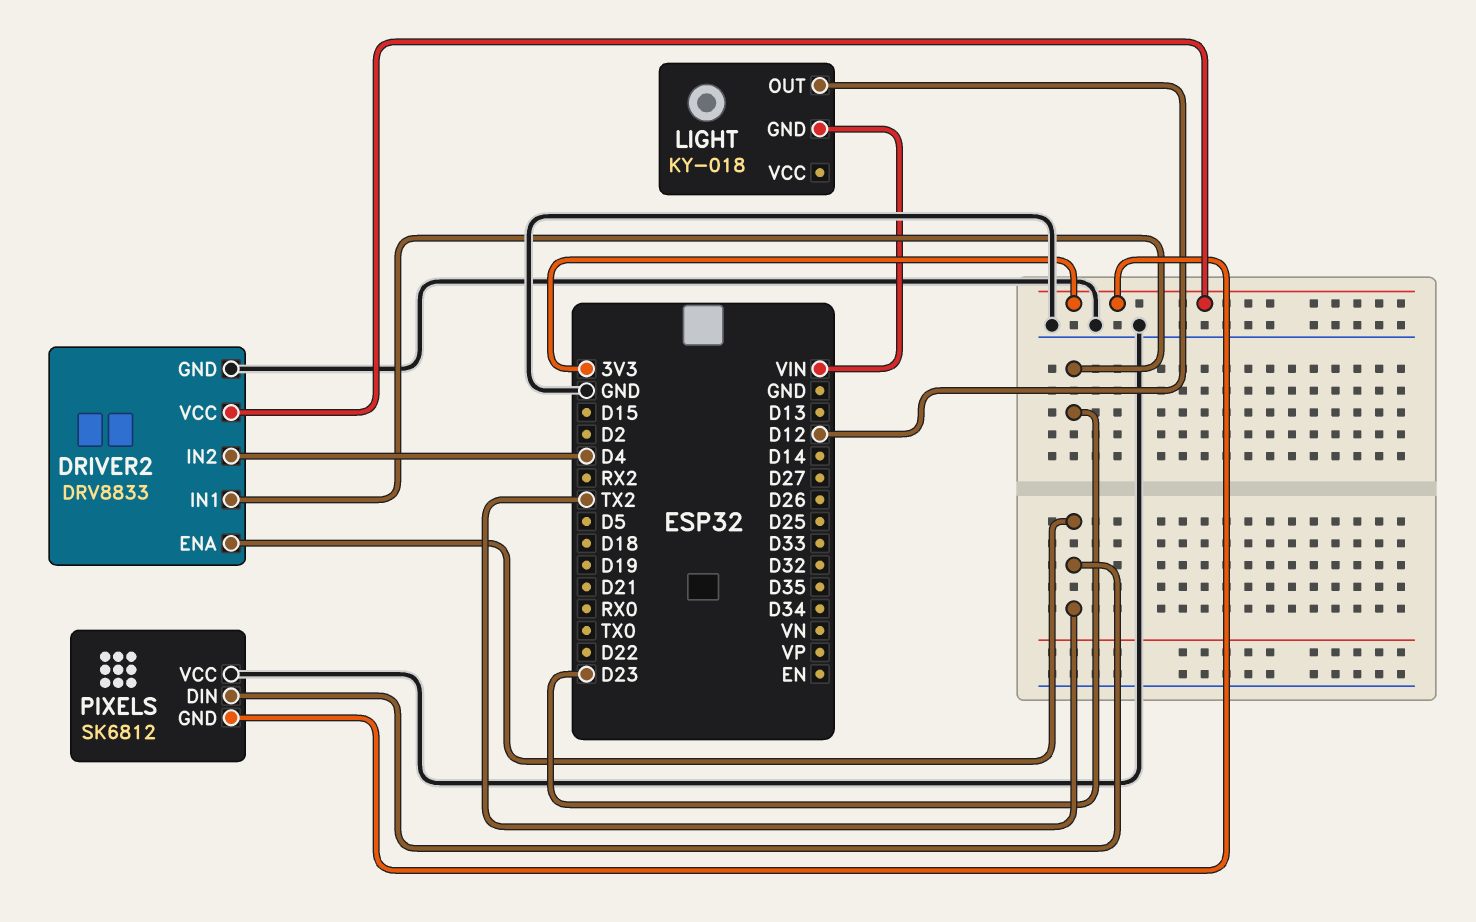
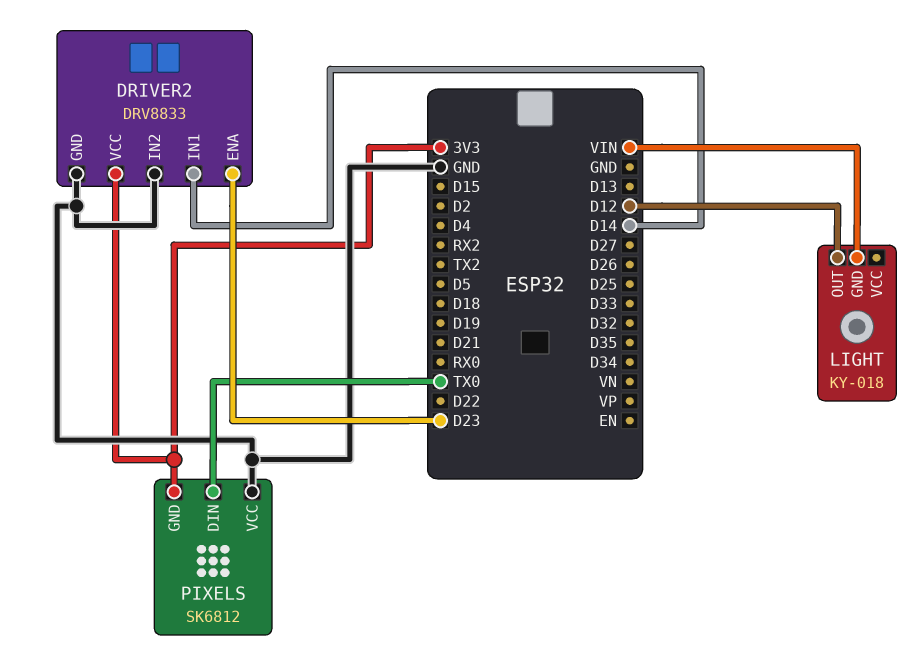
DRIVER2 pin ENA: TX2 -> D23
DRIVER2 pin IN1: D23 -> D14
DRIVER2 pin IN2: D4 -> GND
PIXELS pin DIN: TX2 -> TX0

